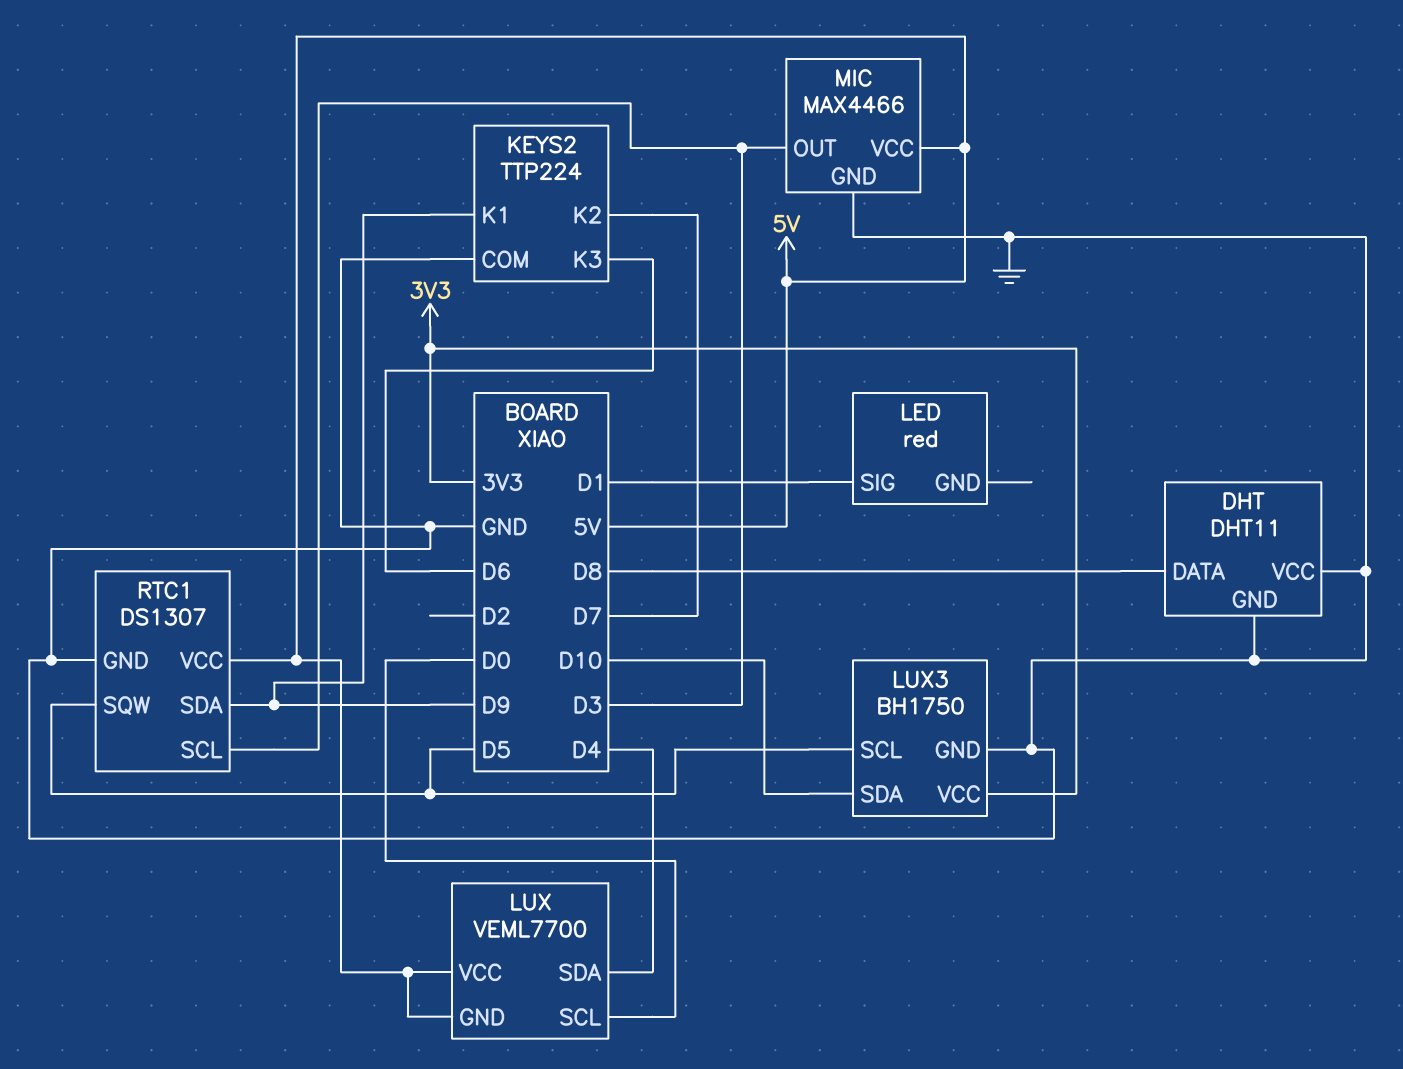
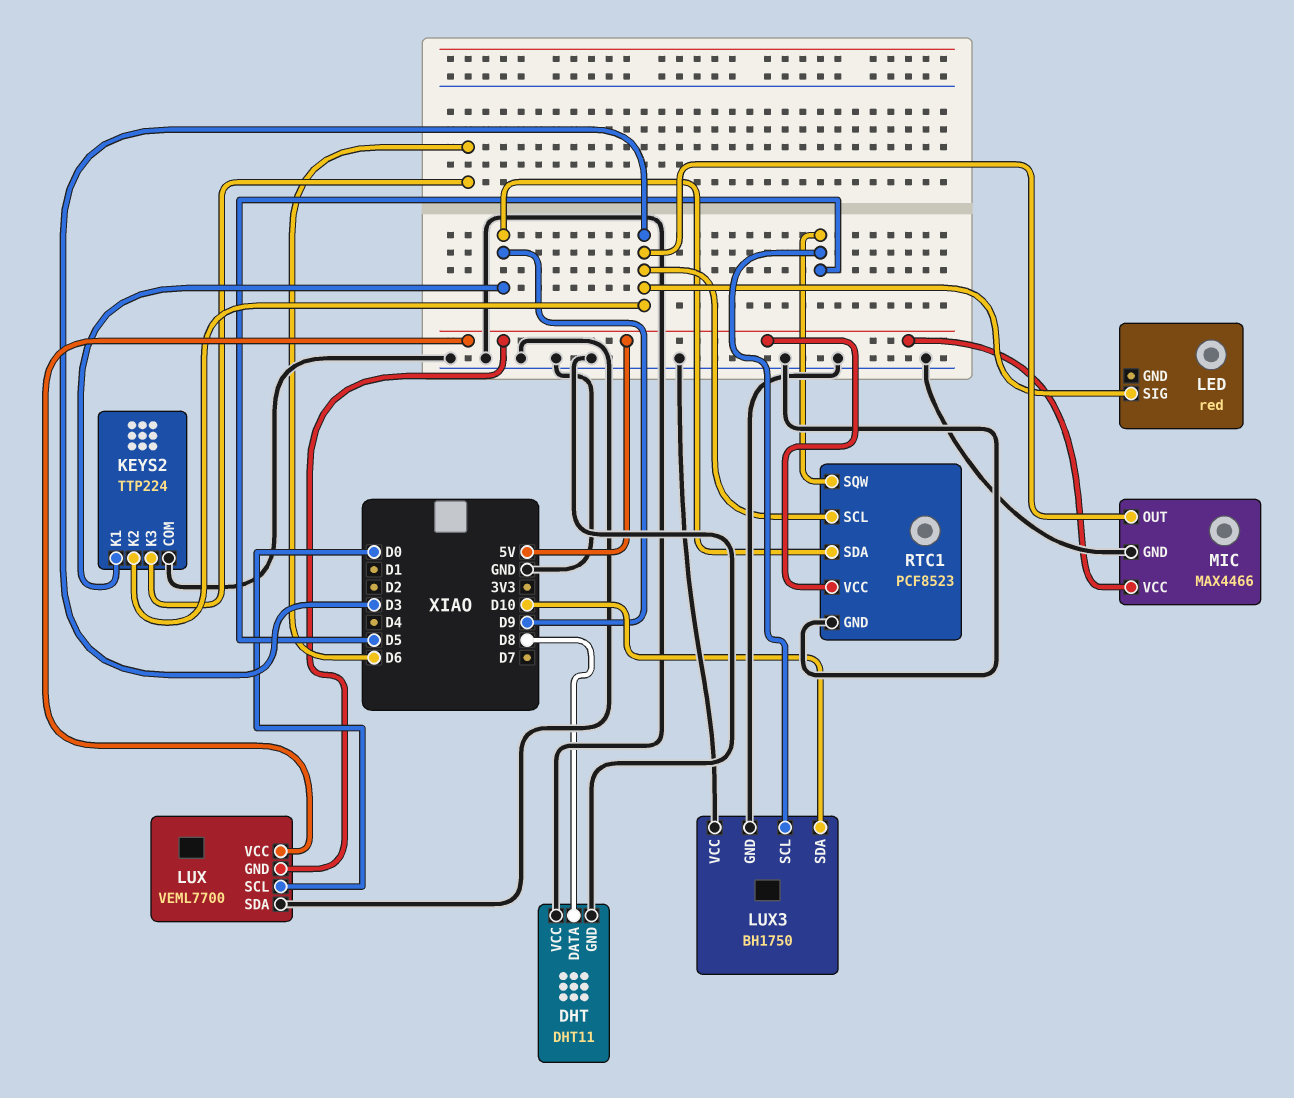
KEYS2 pin K2: D7 -> D3
LED pin SIG: D1 -> D3
LUX pin SDA: D4 -> GND
LUX3 pin VCC: 3V3 -> GND
RTC1: DS1307 -> PCF8523

